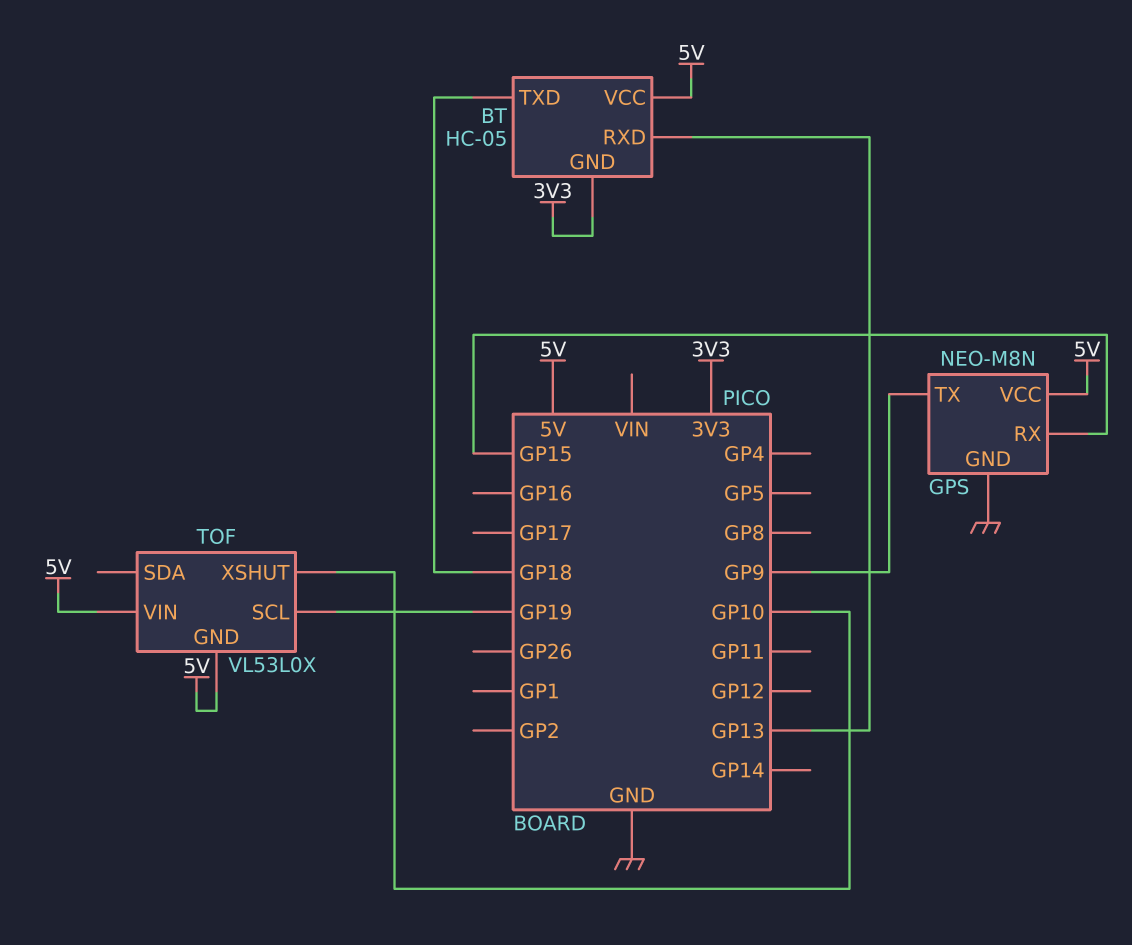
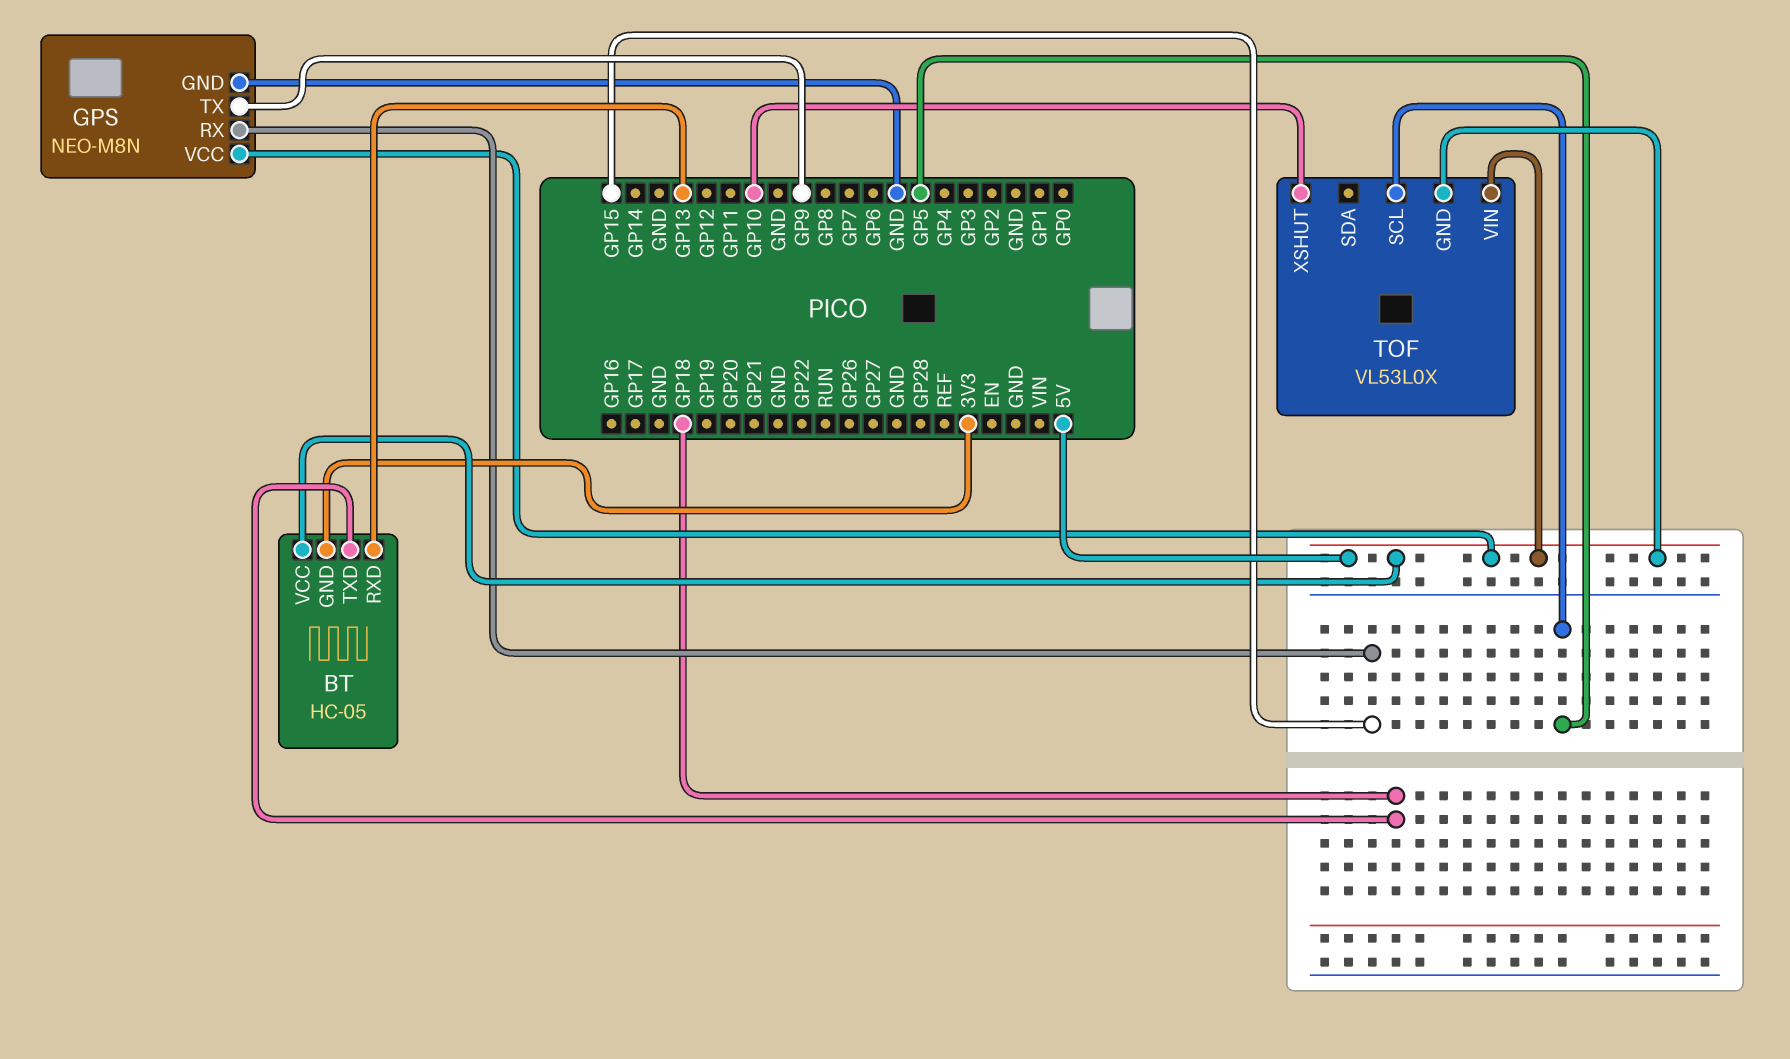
TOF pin SCL: GP19 -> GP5

